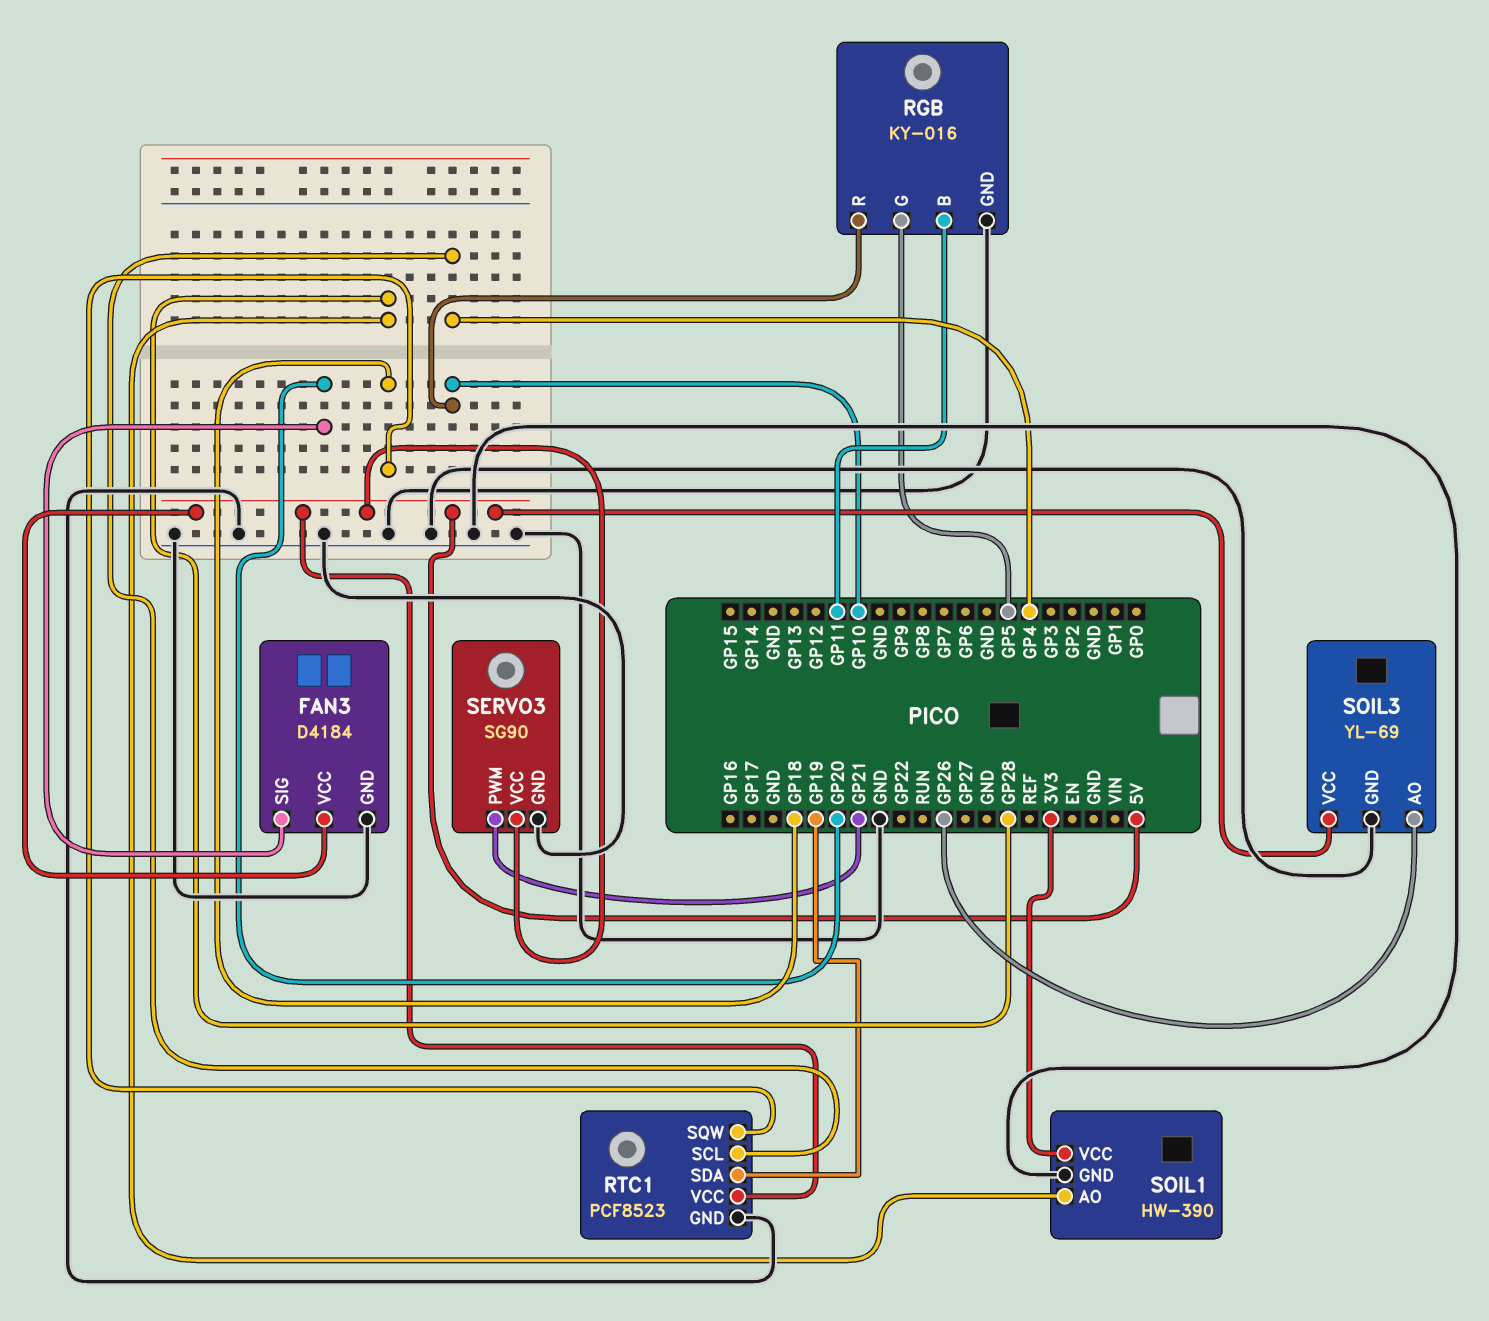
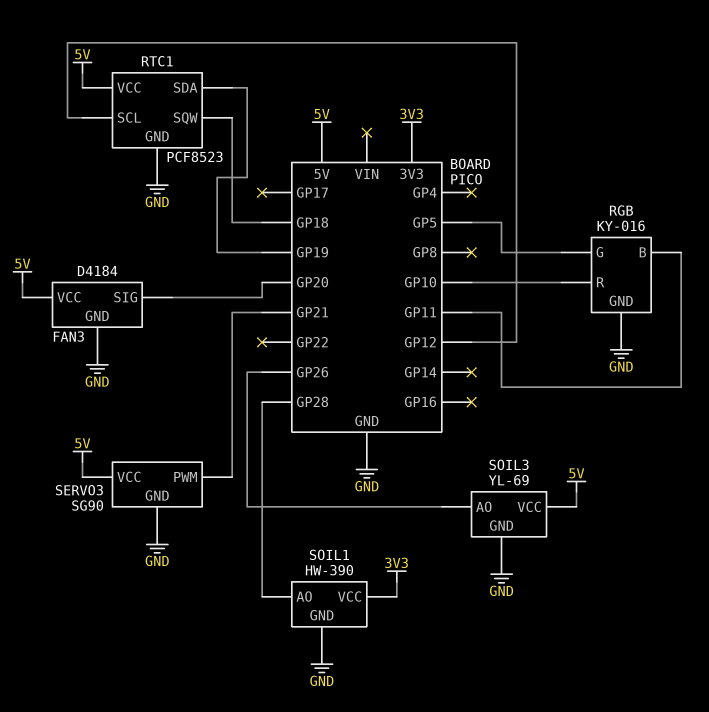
RTC1 pin SCL: GP4 -> GP12

